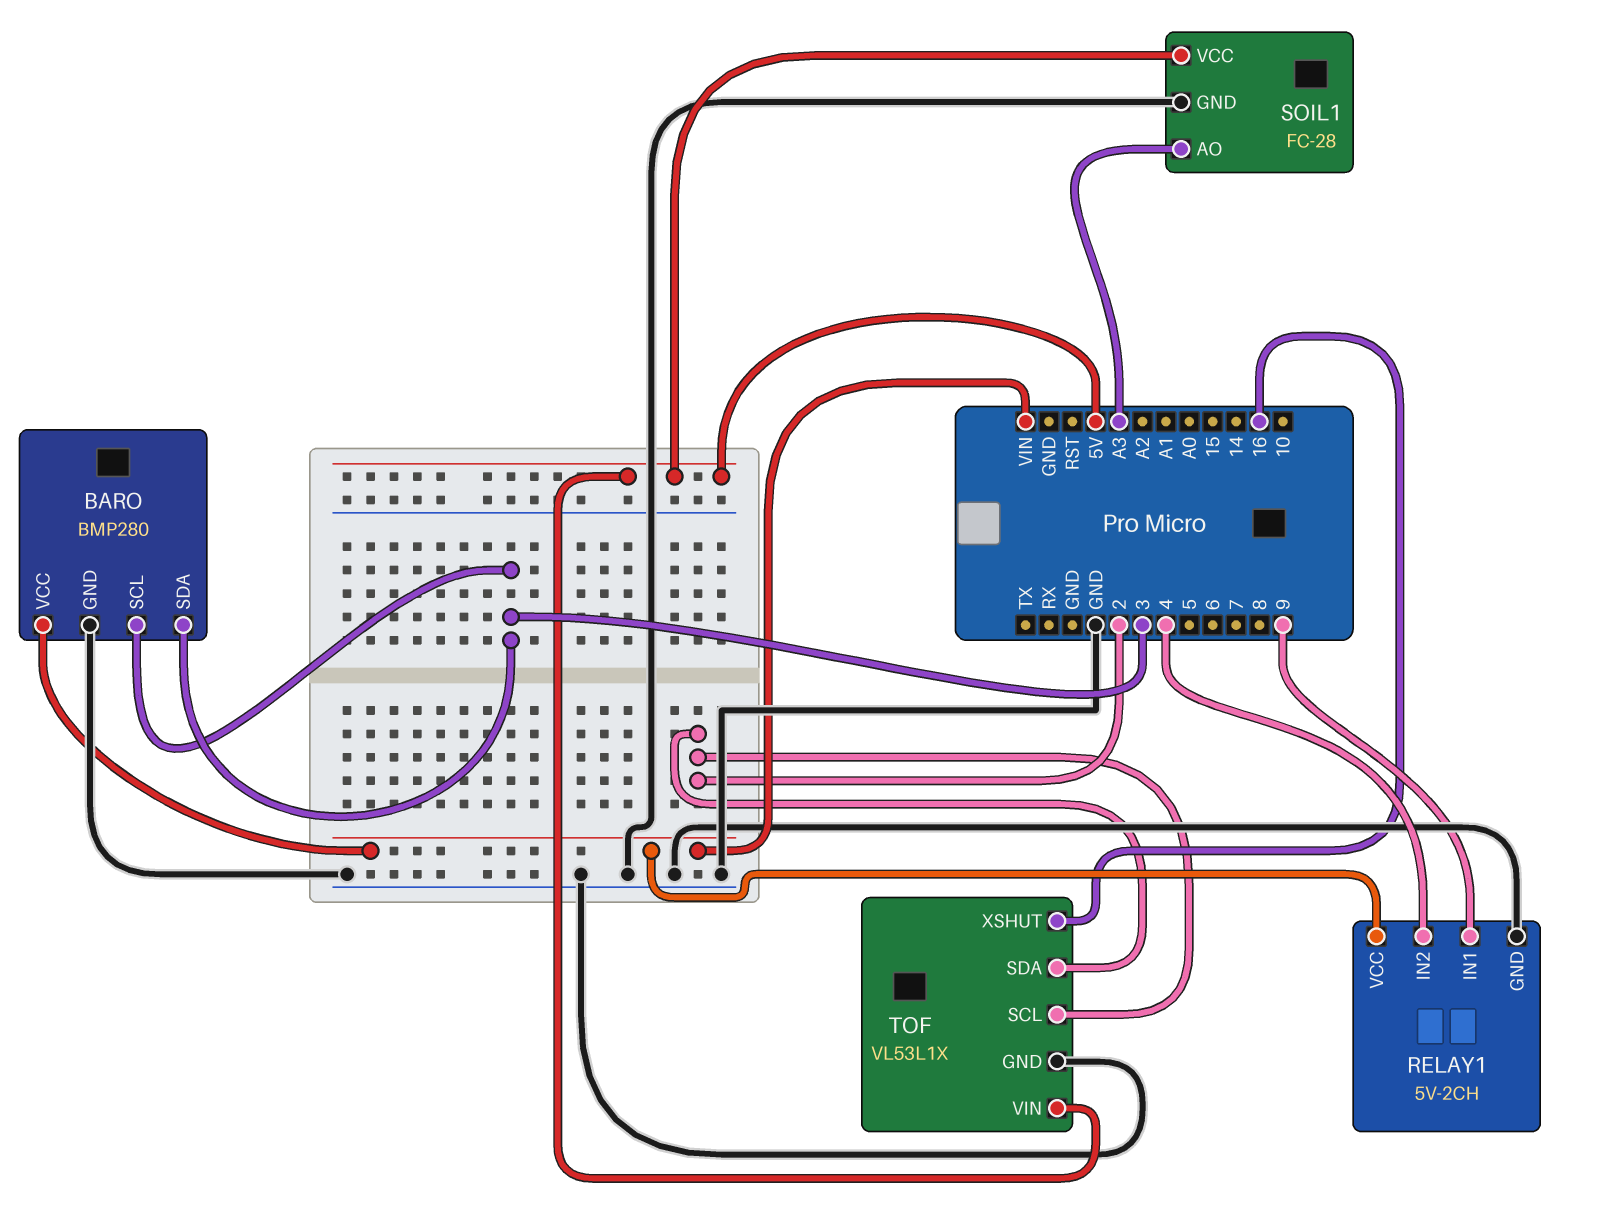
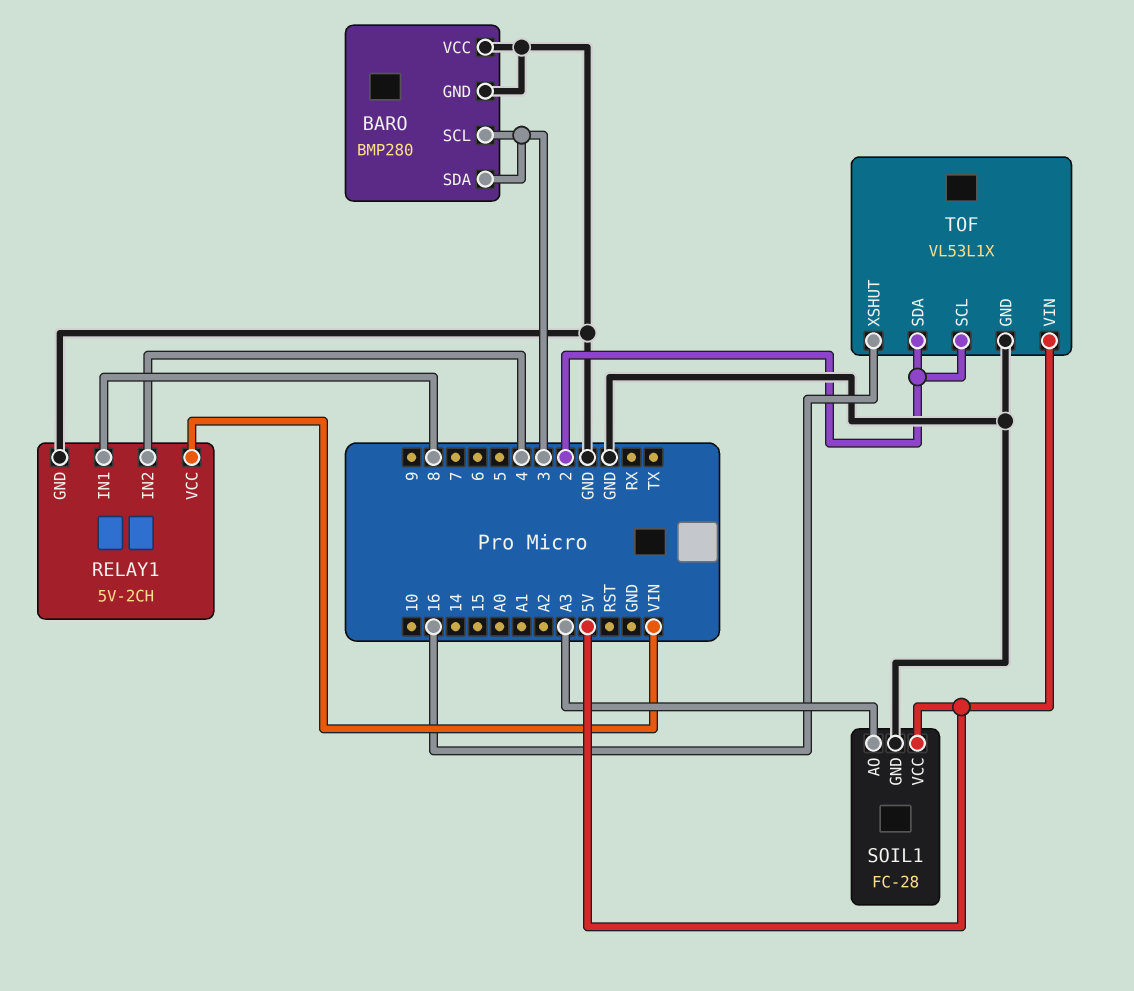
BARO pin VCC: VIN -> GND
RELAY1 pin IN1: 9 -> 8

